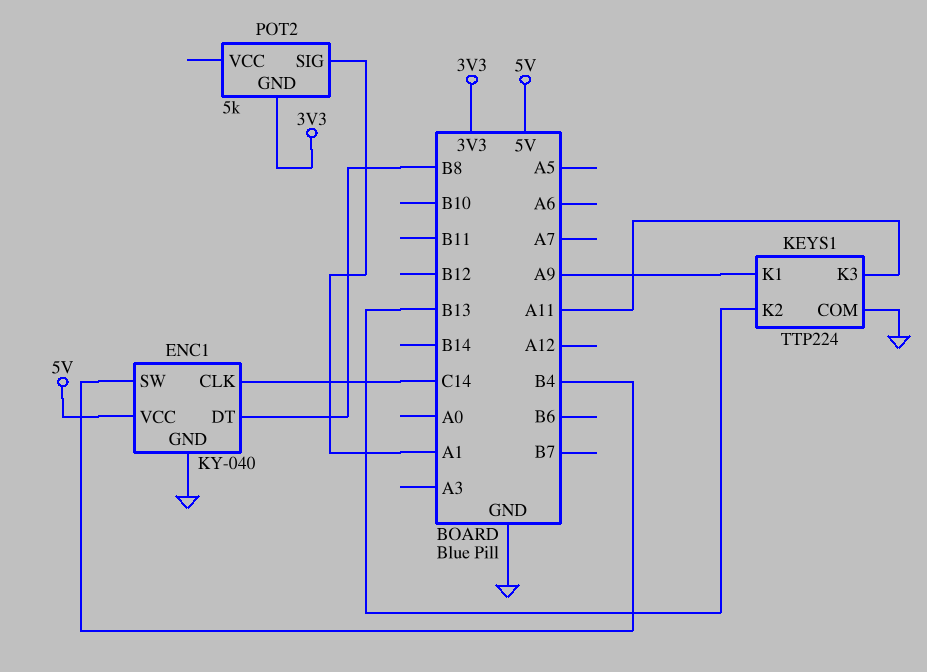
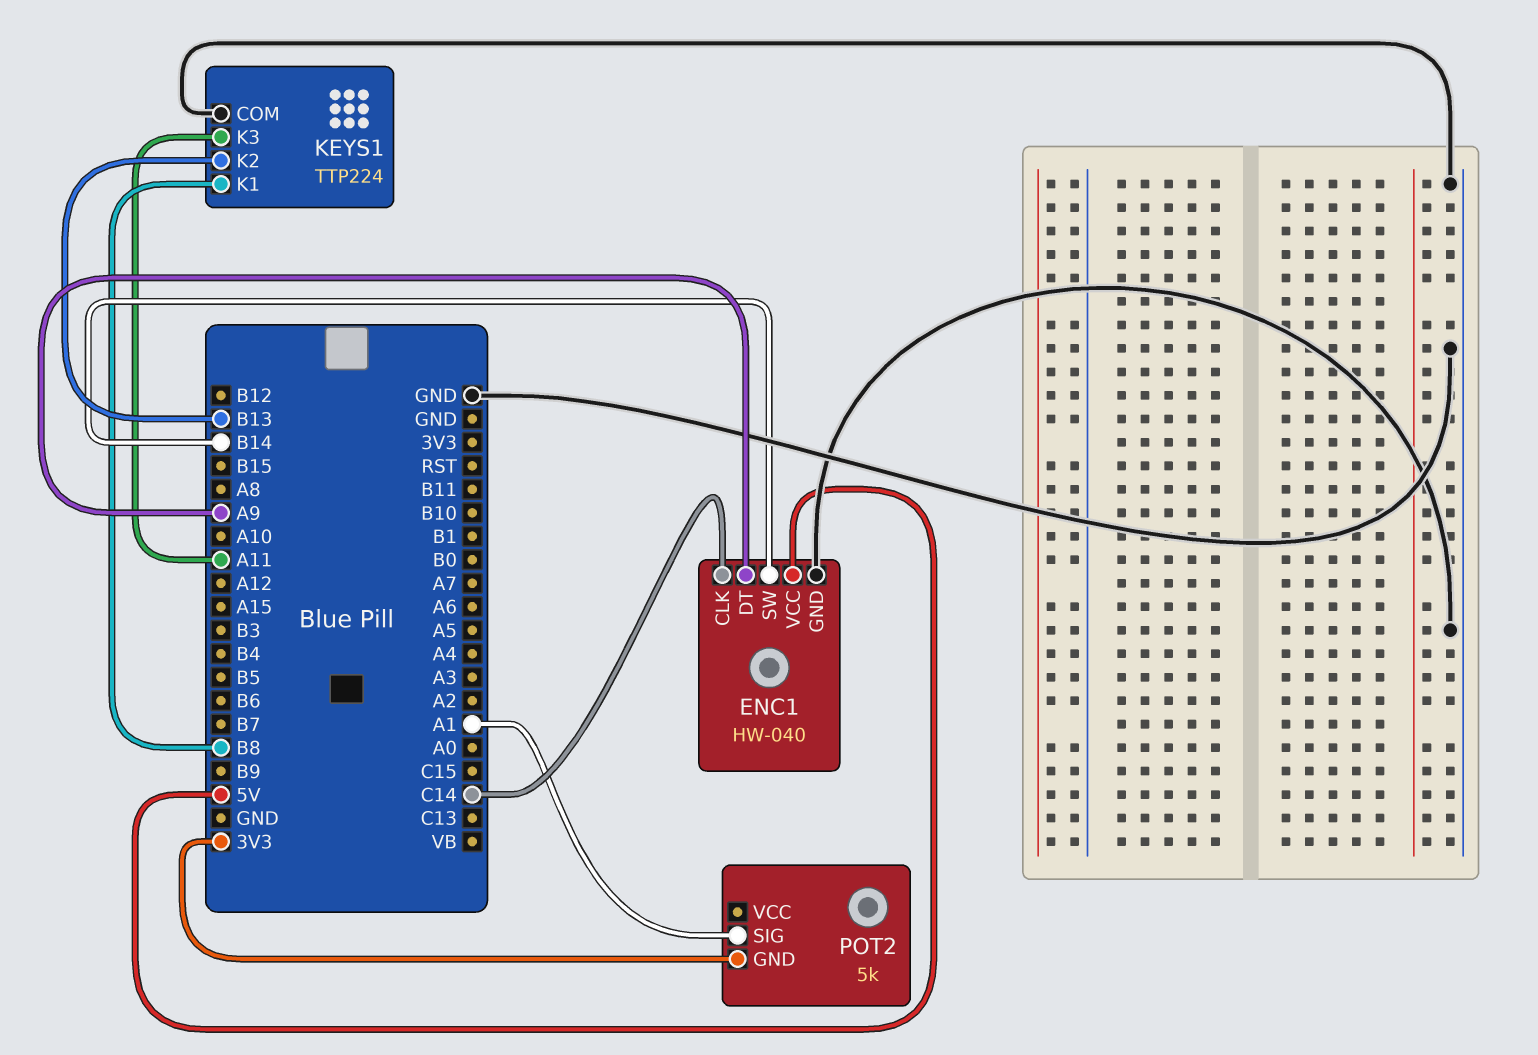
ENC1: KY-040 -> HW-040
ENC1 pin DT: B8 -> A9
ENC1 pin SW: B4 -> B14
KEYS1 pin K1: A9 -> B8

